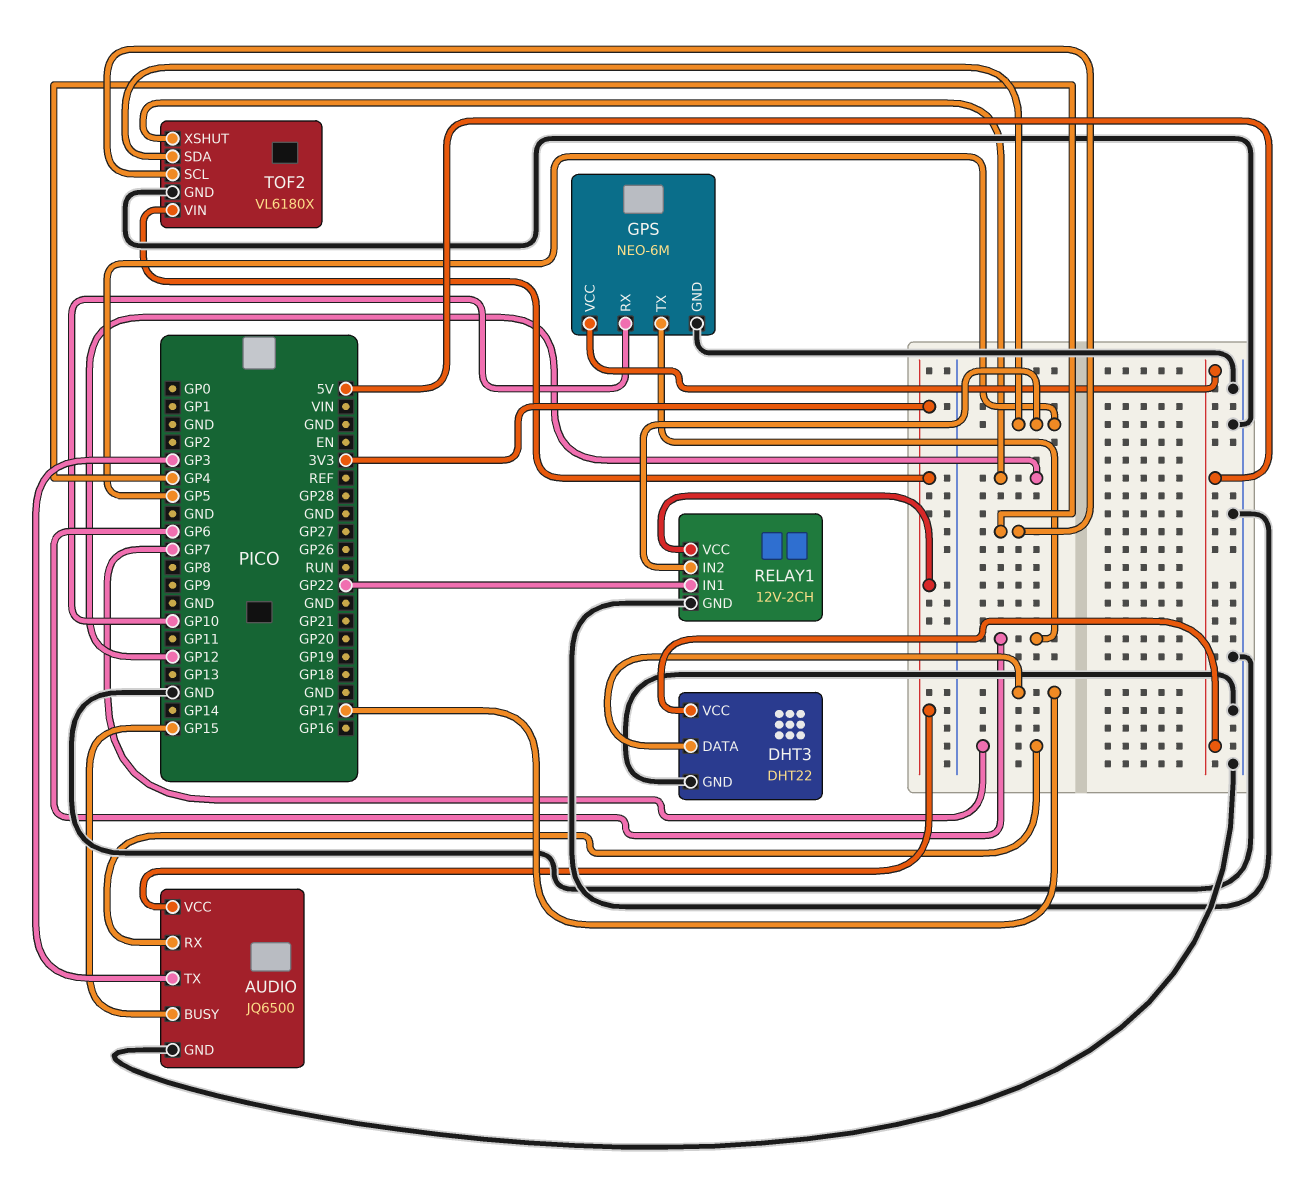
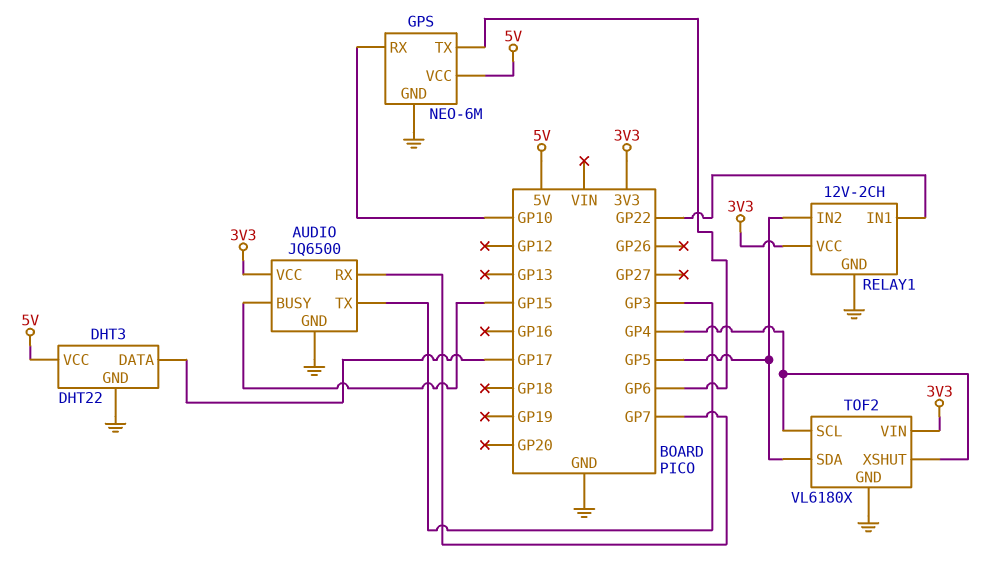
TOF2 pin XSHUT: GP12 -> GP4

